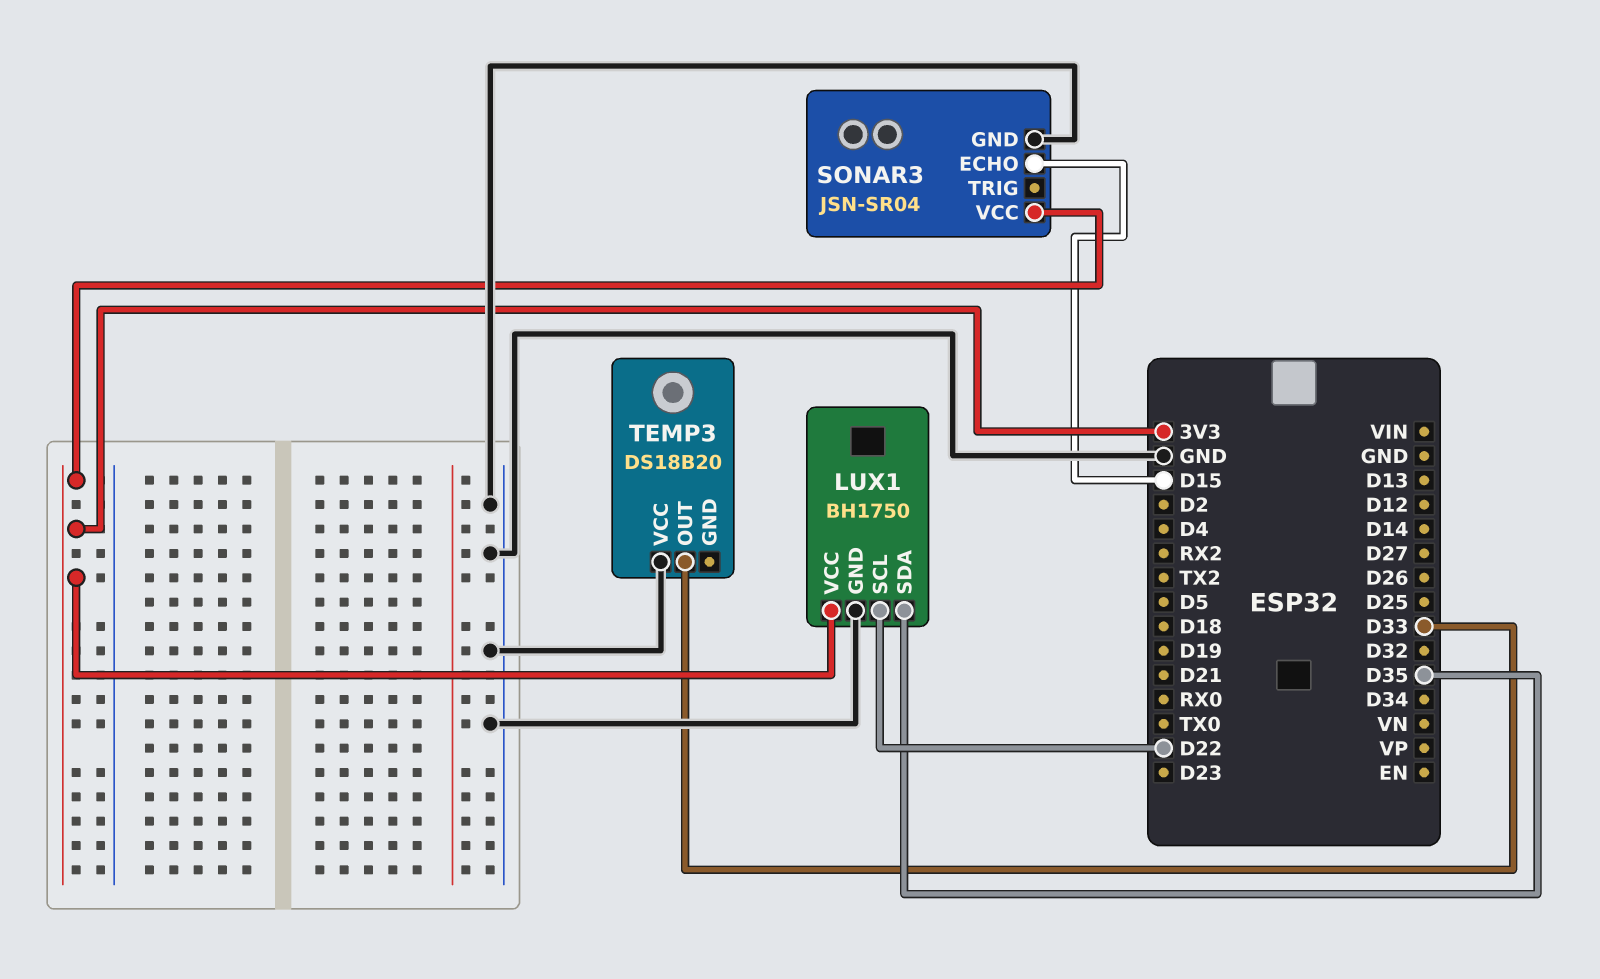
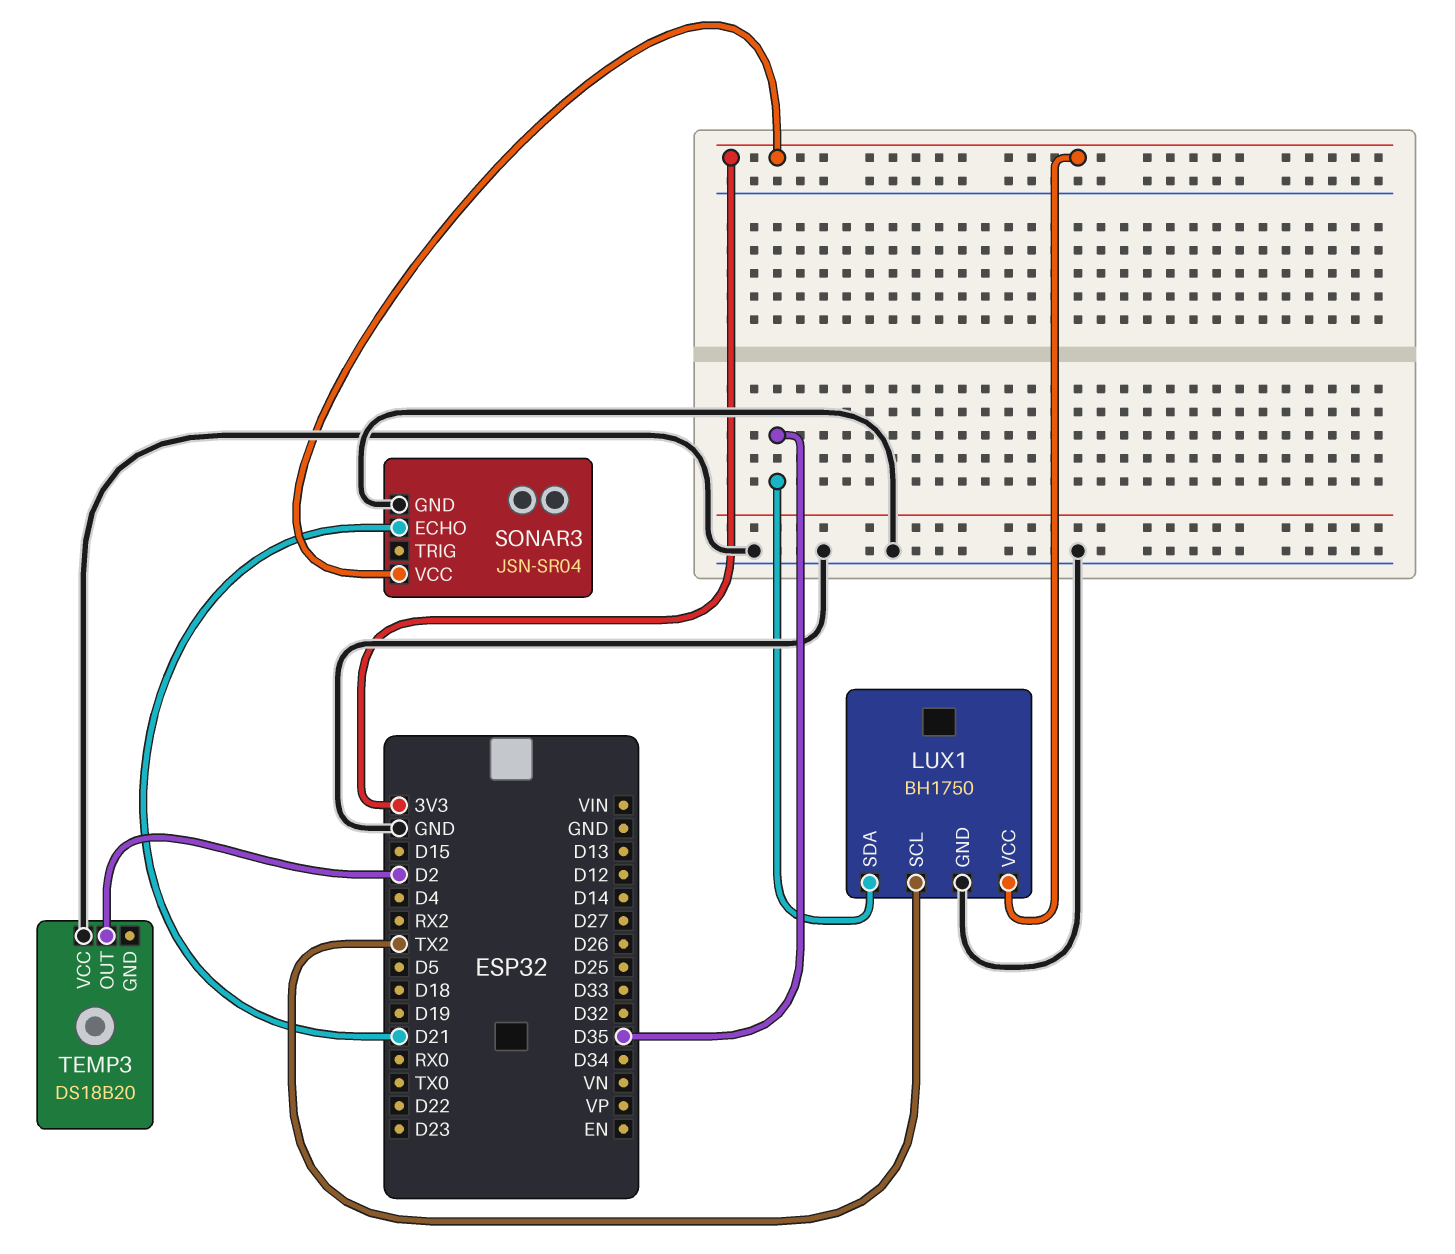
LUX1 pin SCL: D22 -> TX2
SONAR3 pin ECHO: D15 -> D21
TEMP3 pin OUT: D33 -> D2

